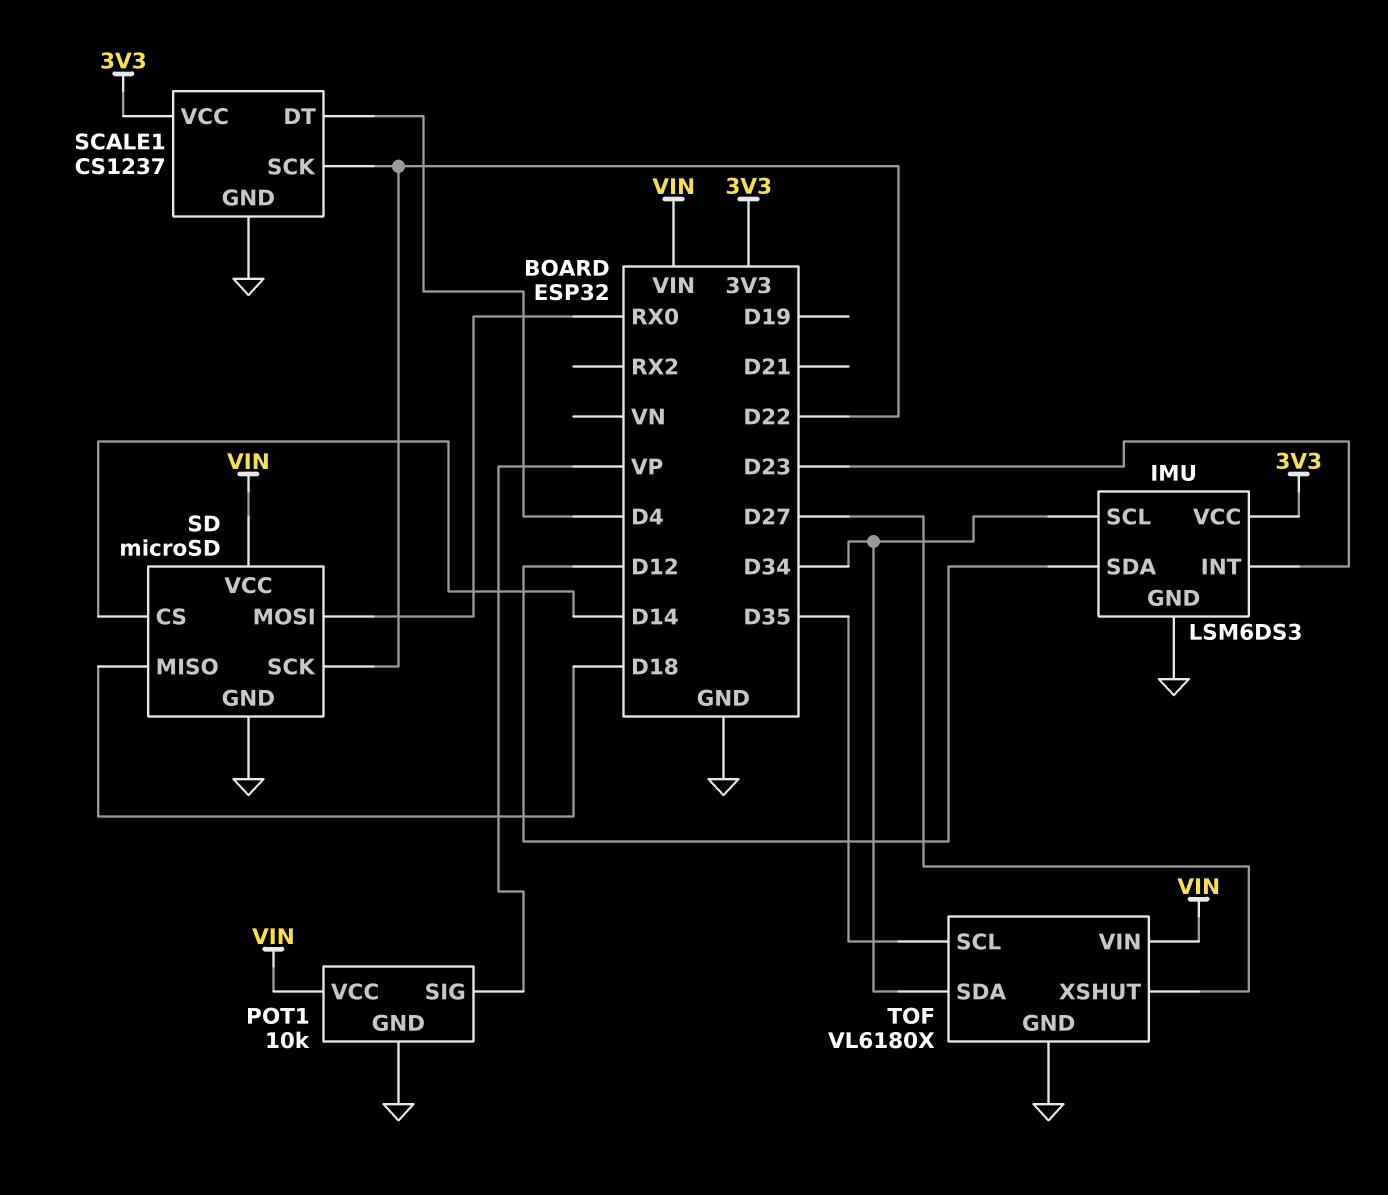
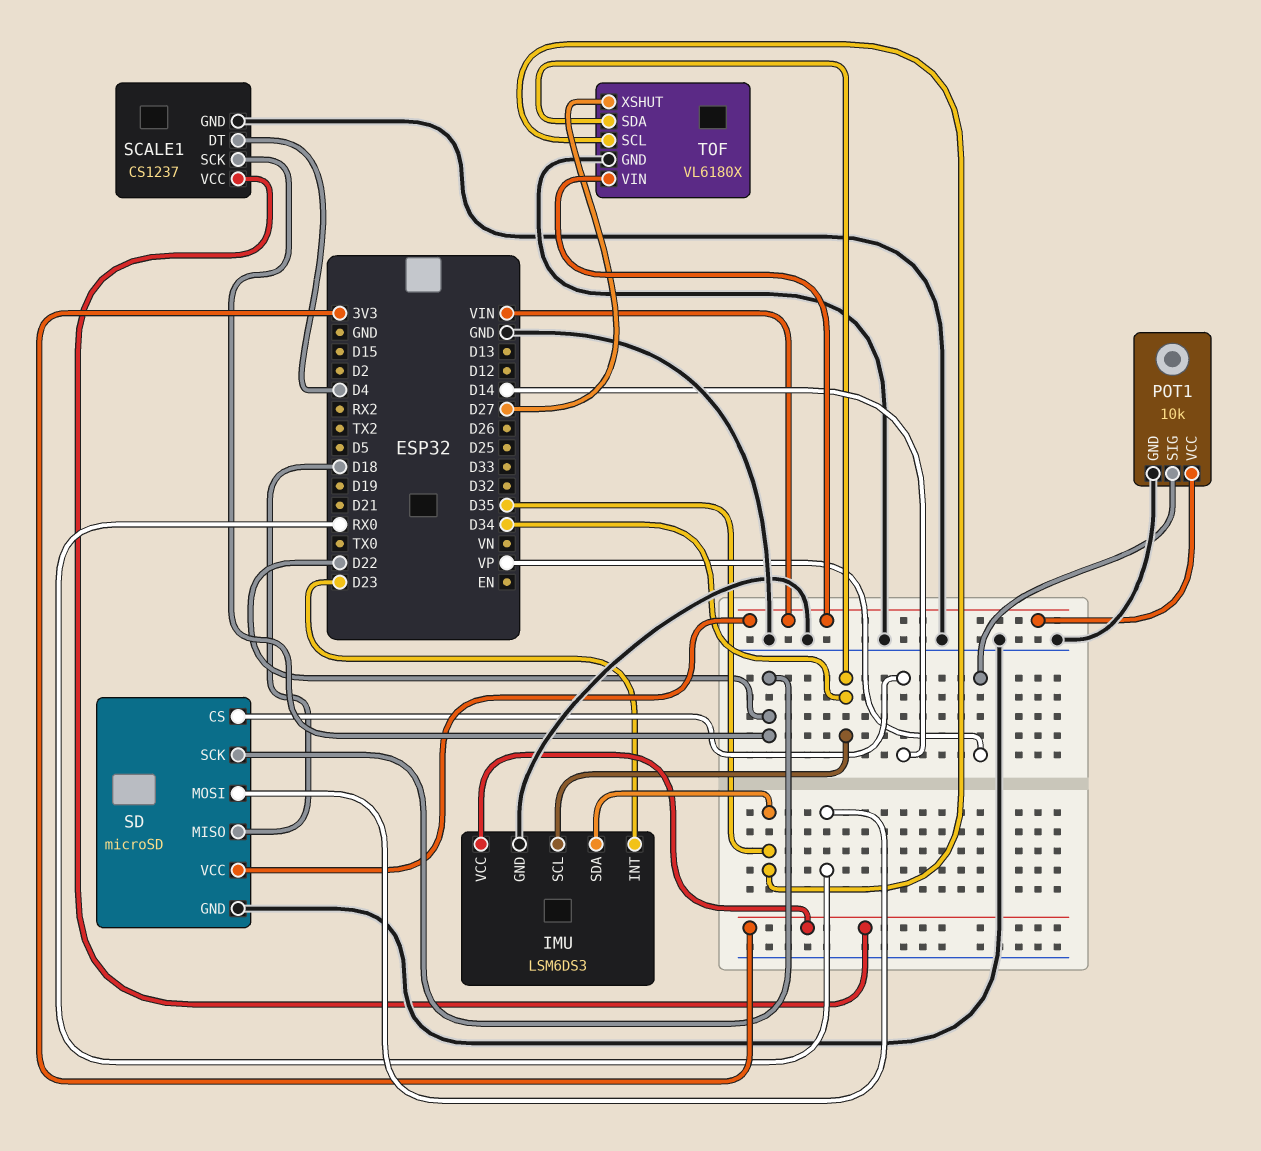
IMU pin SDA: D12 -> D35

